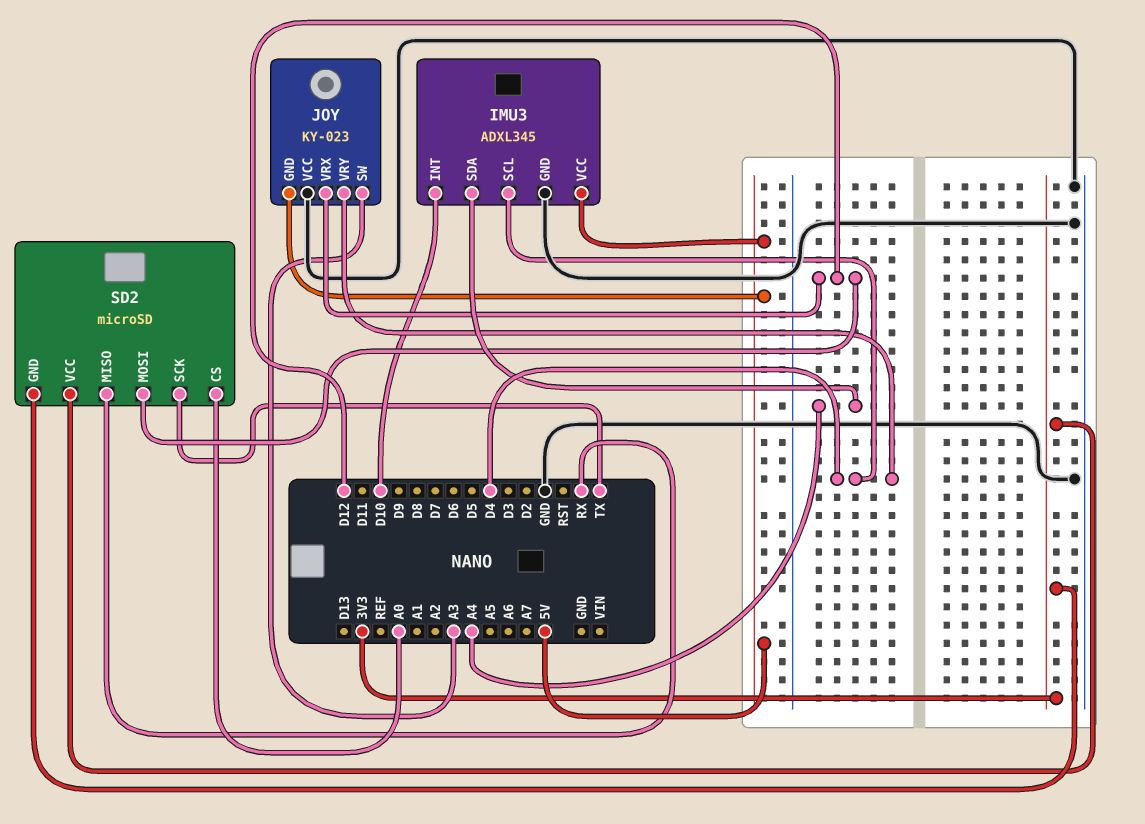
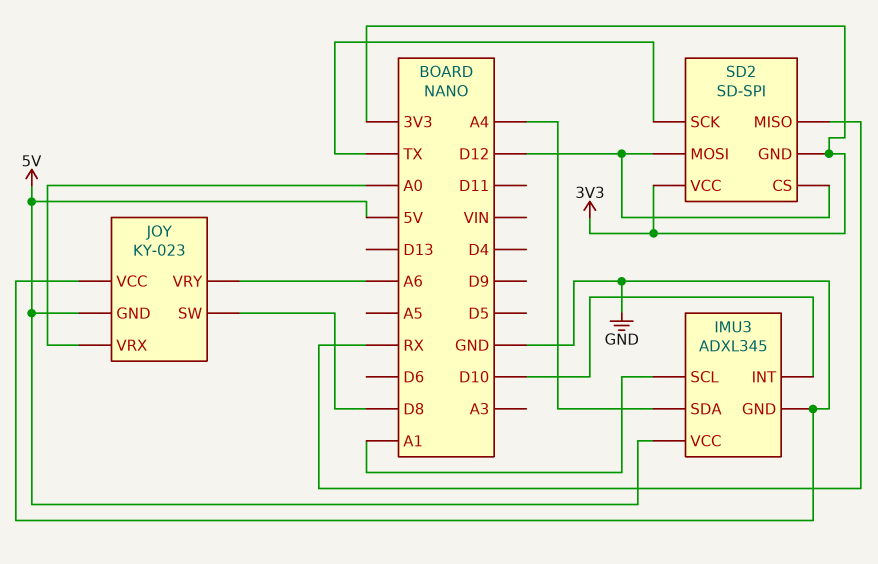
IMU3 pin SCL: D4 -> A1
JOY pin SW: A3 -> D8
JOY pin VRX: D12 -> A0
JOY pin VRY: D4 -> A6
SD2: microSD -> SD-SPI
SD2 pin CS: A0 -> D12

